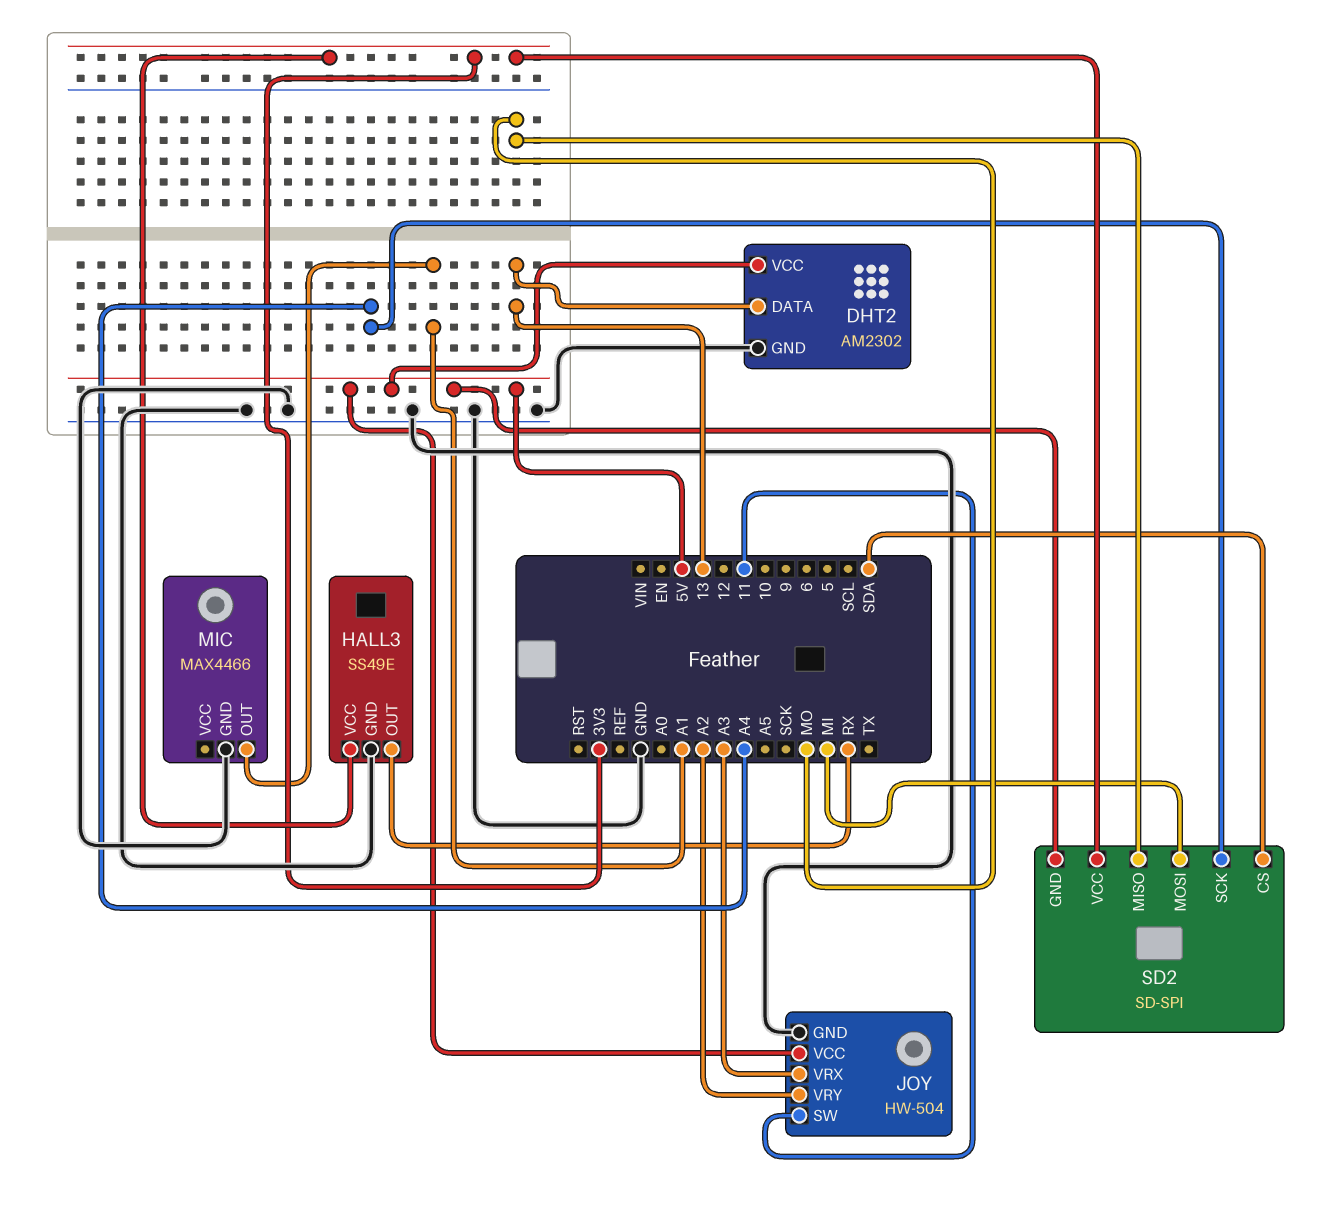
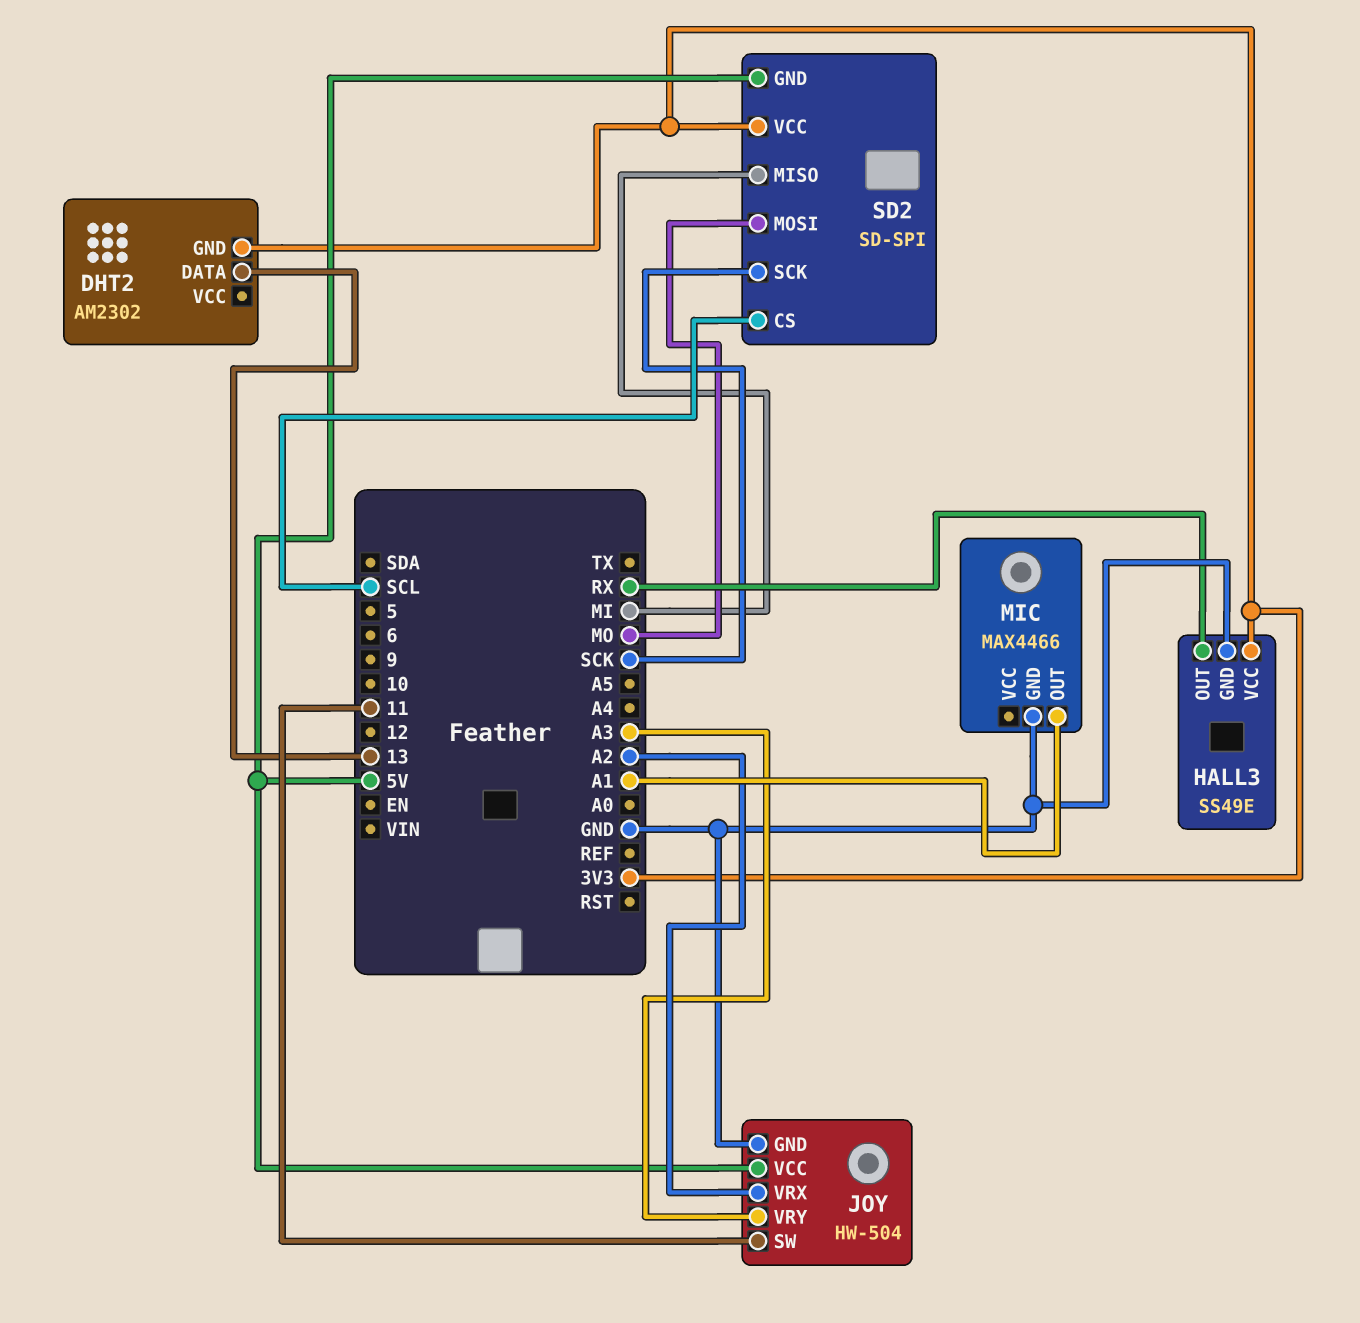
DHT2 pin GND: GND -> 3V3
DHT2 pin VCC: 5V -> none
JOY pin VRX: A3 -> A2
JOY pin VRY: A2 -> A3
SD2 pin CS: SDA -> SCL
SD2 pin MISO: MO -> MI
SD2 pin MOSI: MI -> MO
SD2 pin SCK: A4 -> SCK

